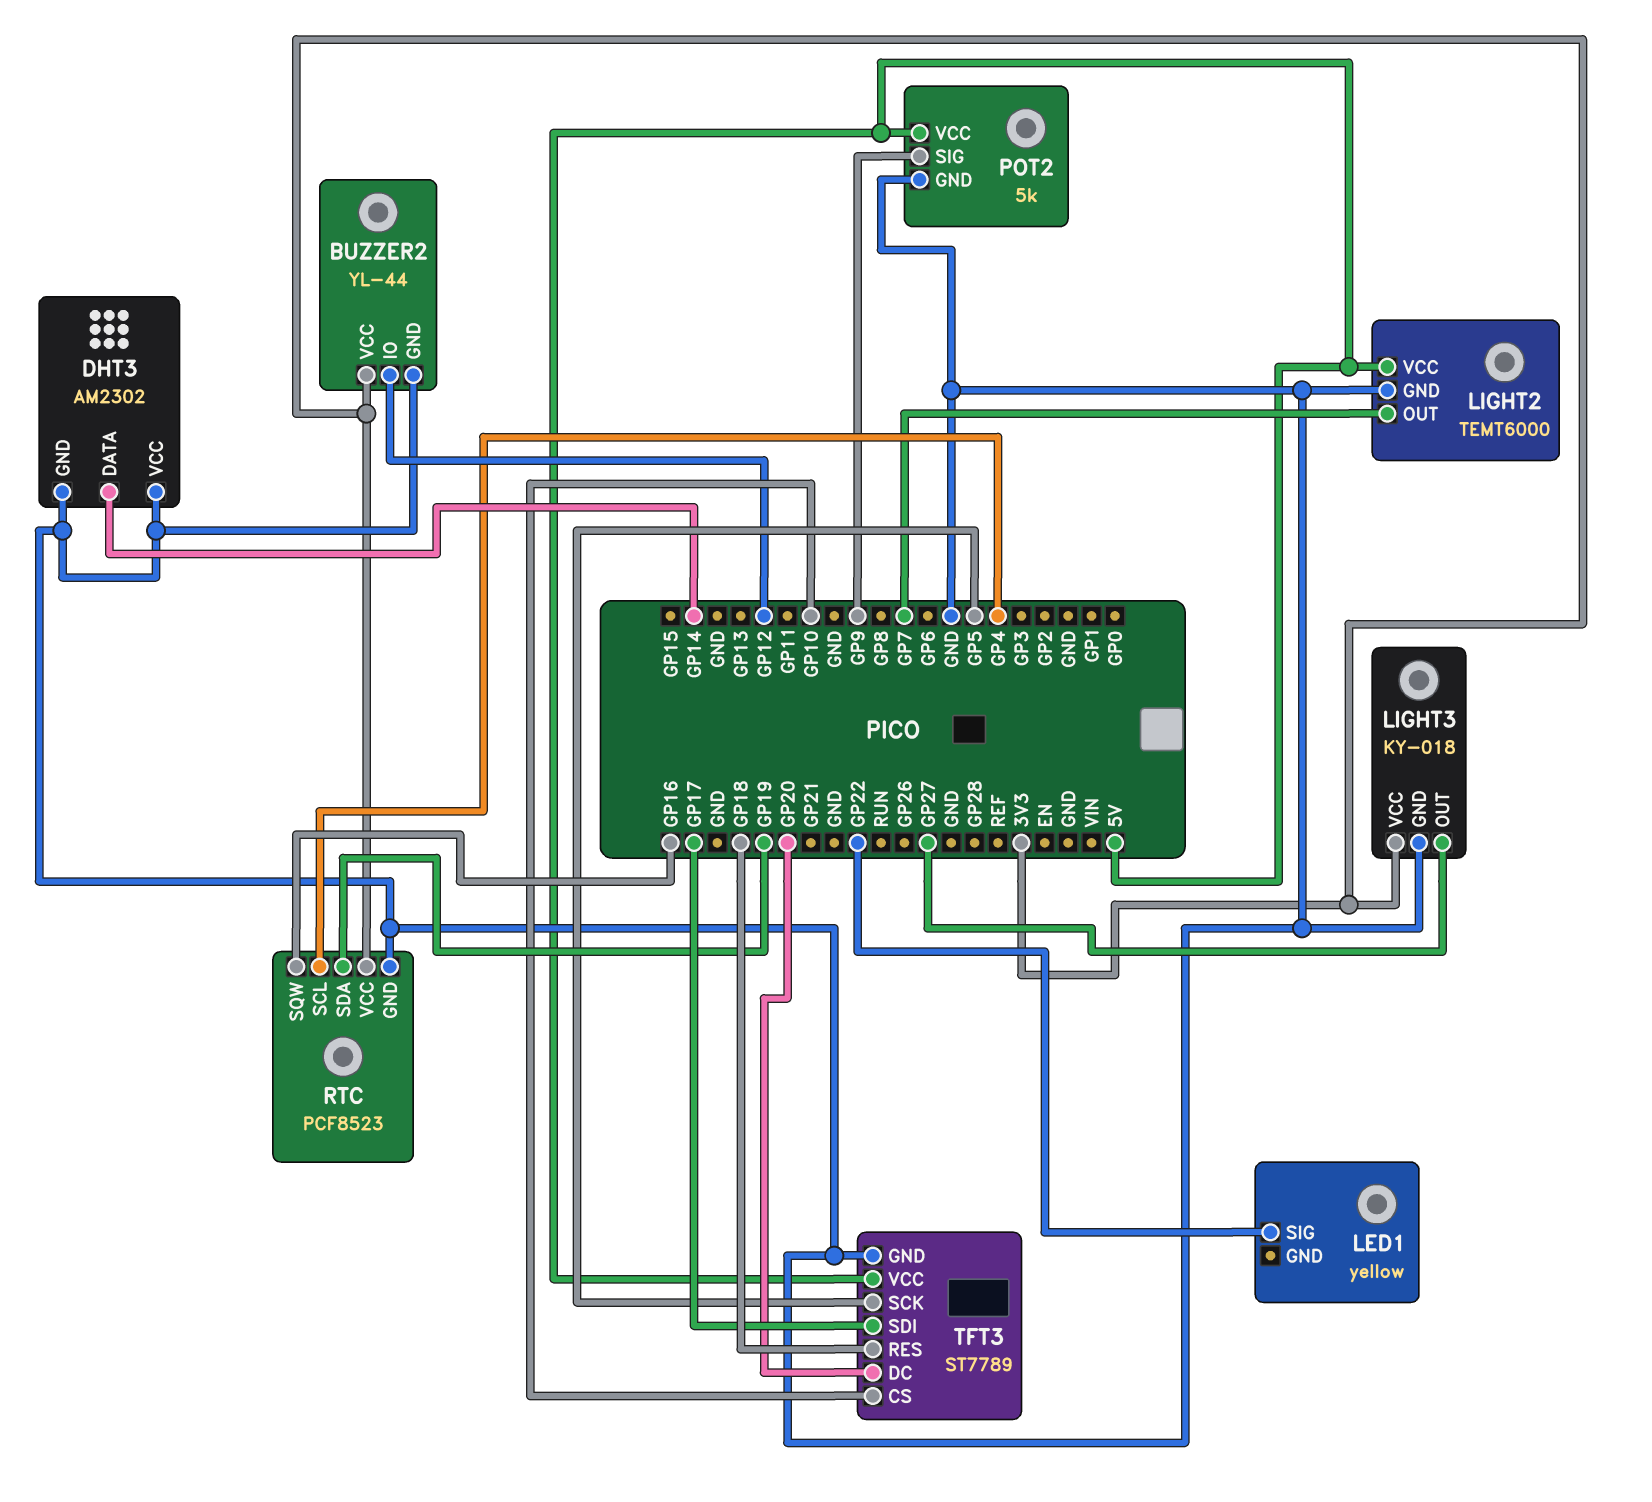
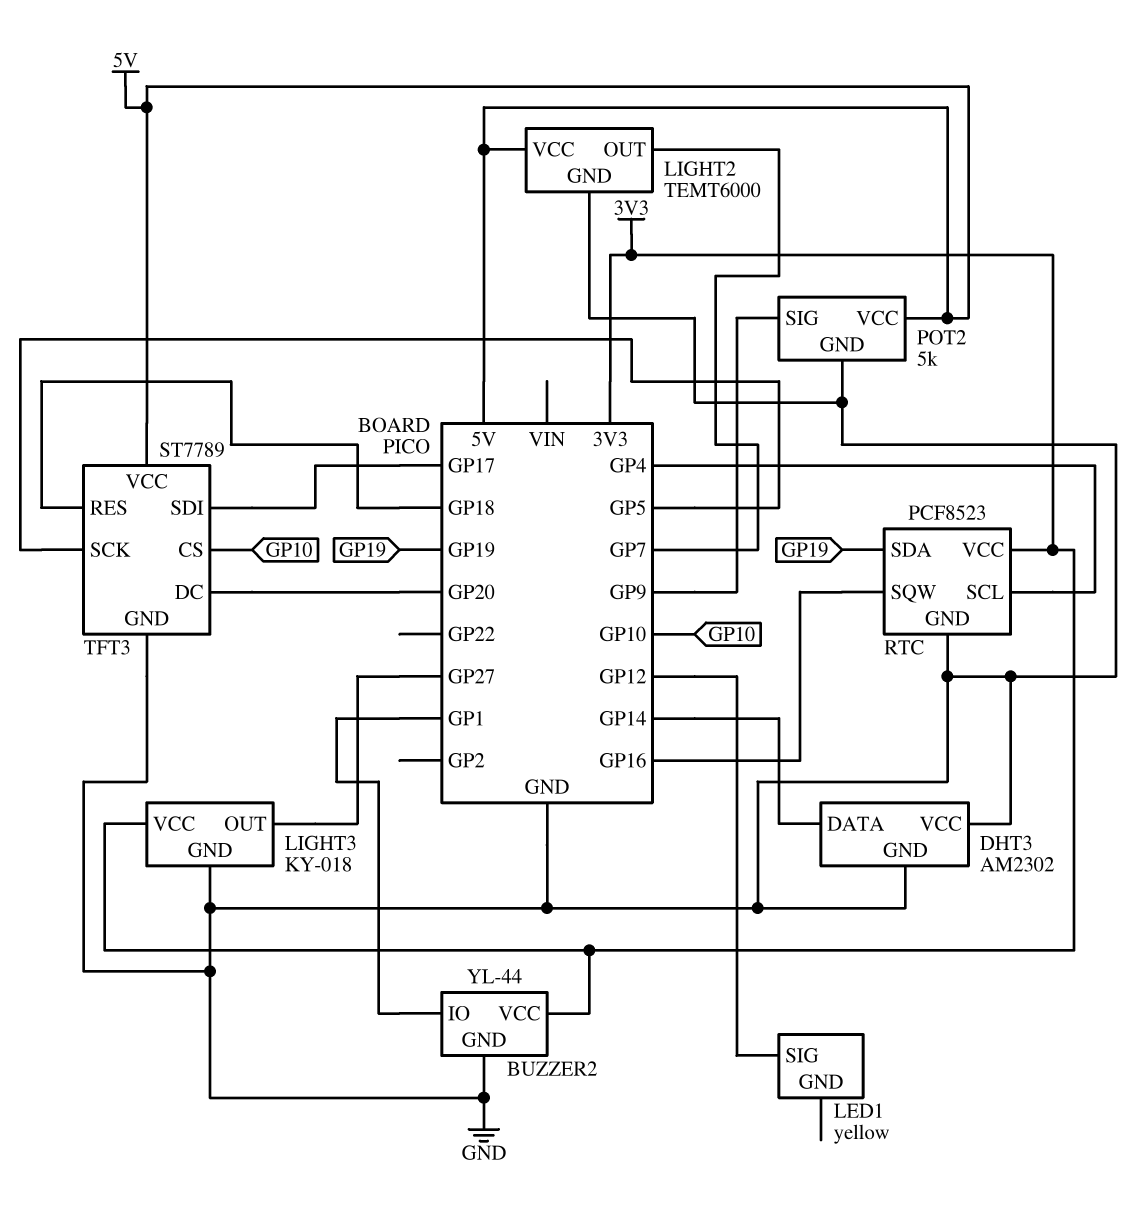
BUZZER2 pin IO: GP12 -> GP1
LED1 pin SIG: GP22 -> GP12

